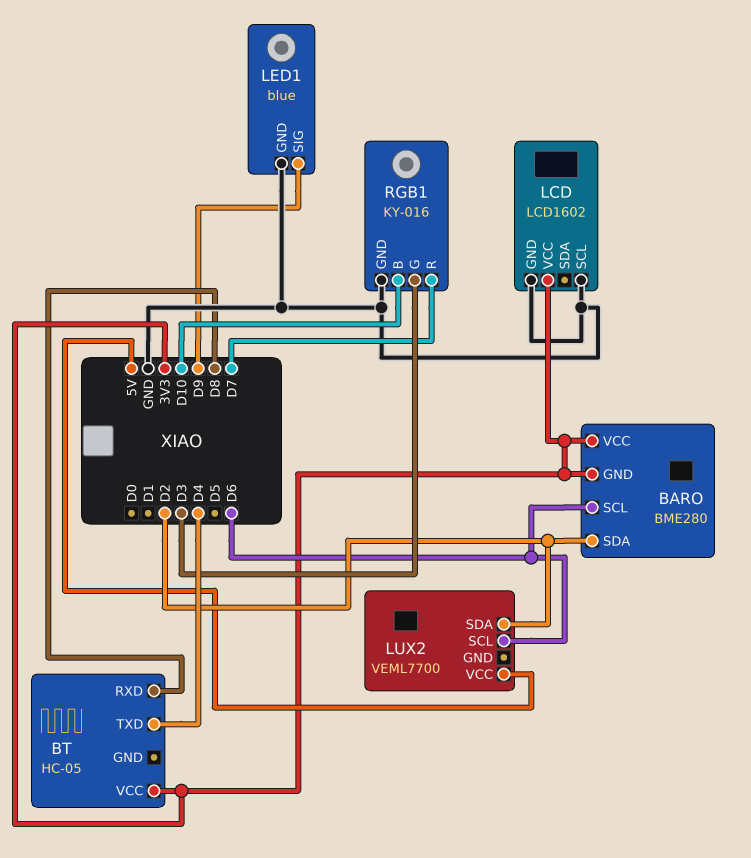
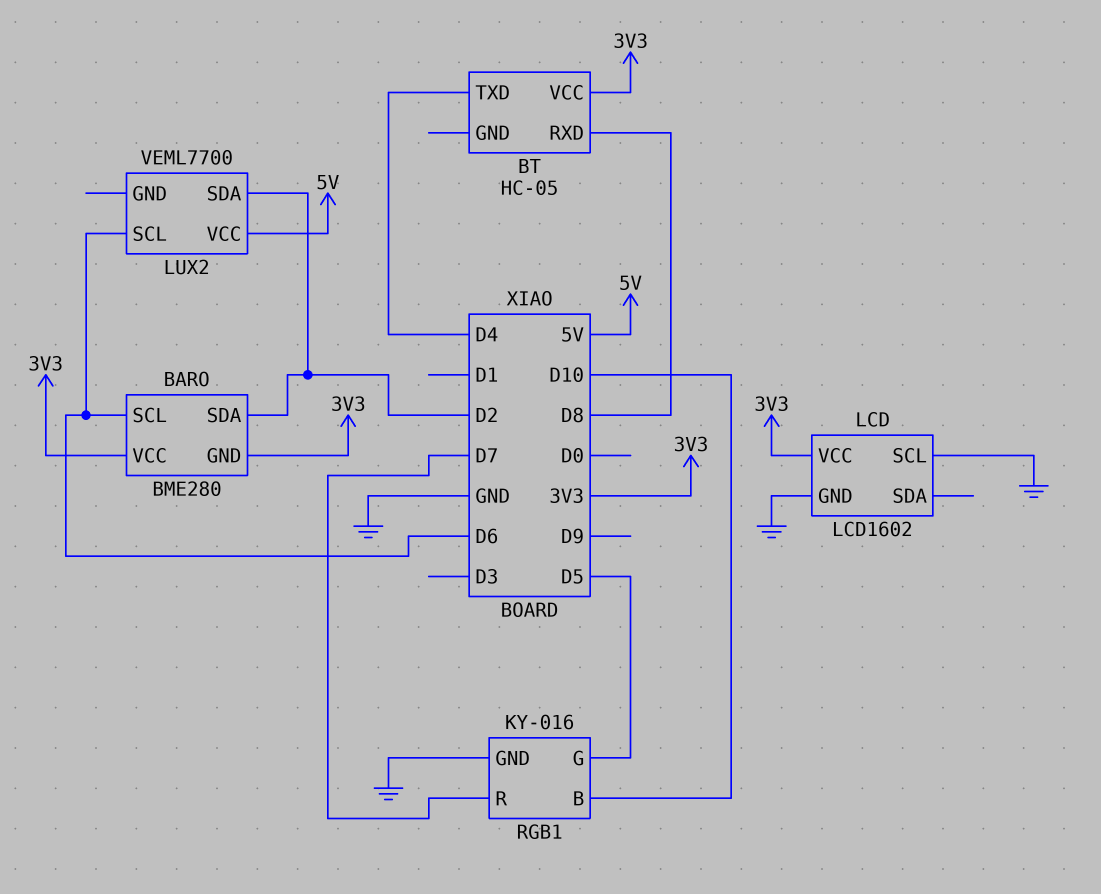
LED1: blue -> none
LED1 pin GND: GND -> none
LED1 pin SIG: D9 -> none
RGB1 pin G: D3 -> D5

